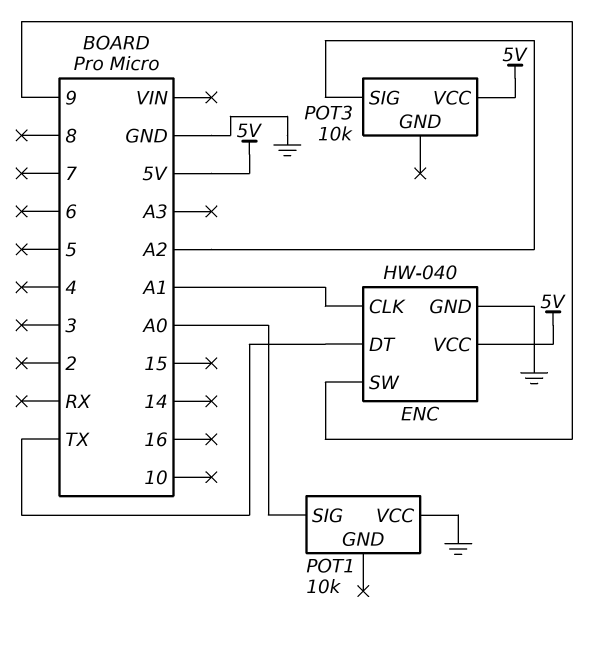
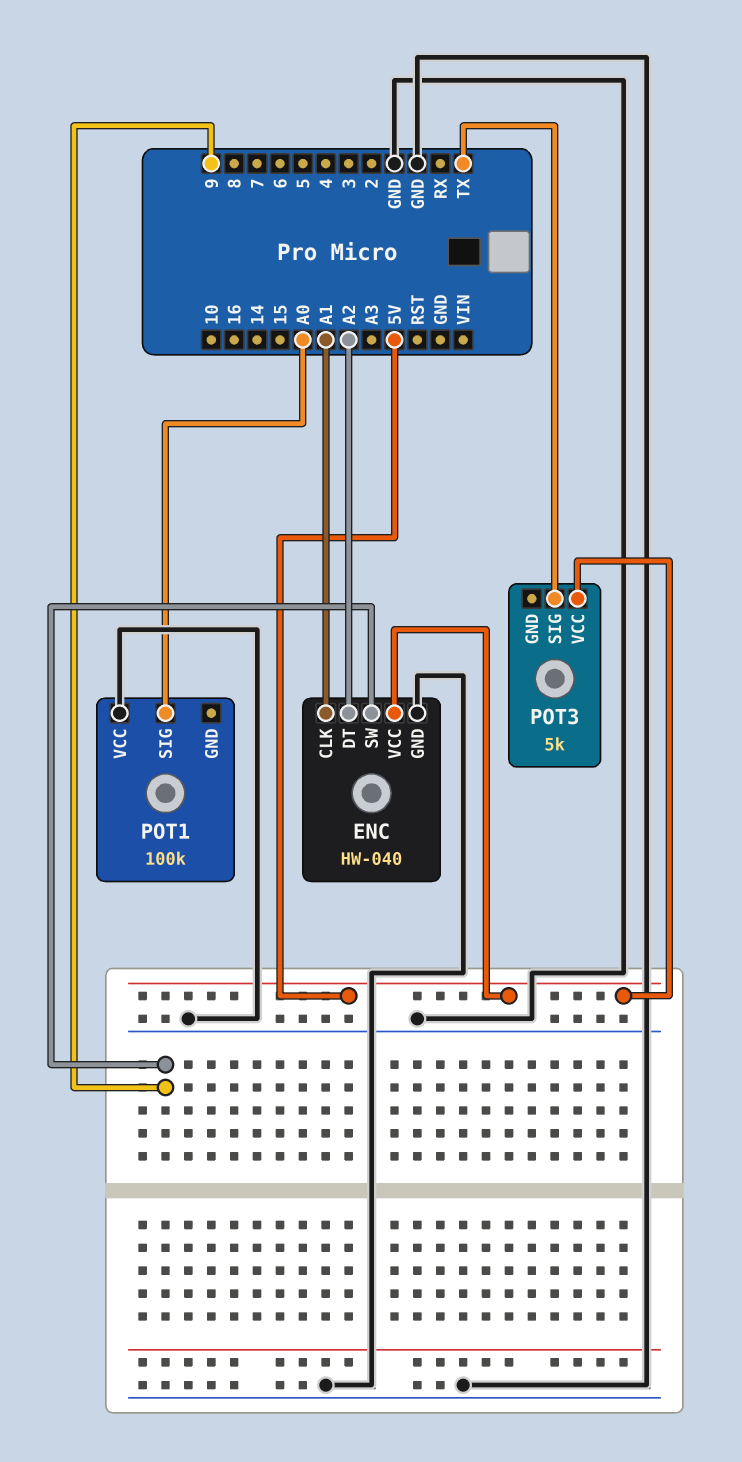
ENC pin DT: TX -> A2
POT1: 10k -> 100k
POT3: 10k -> 5k
POT3 pin SIG: A2 -> TX

